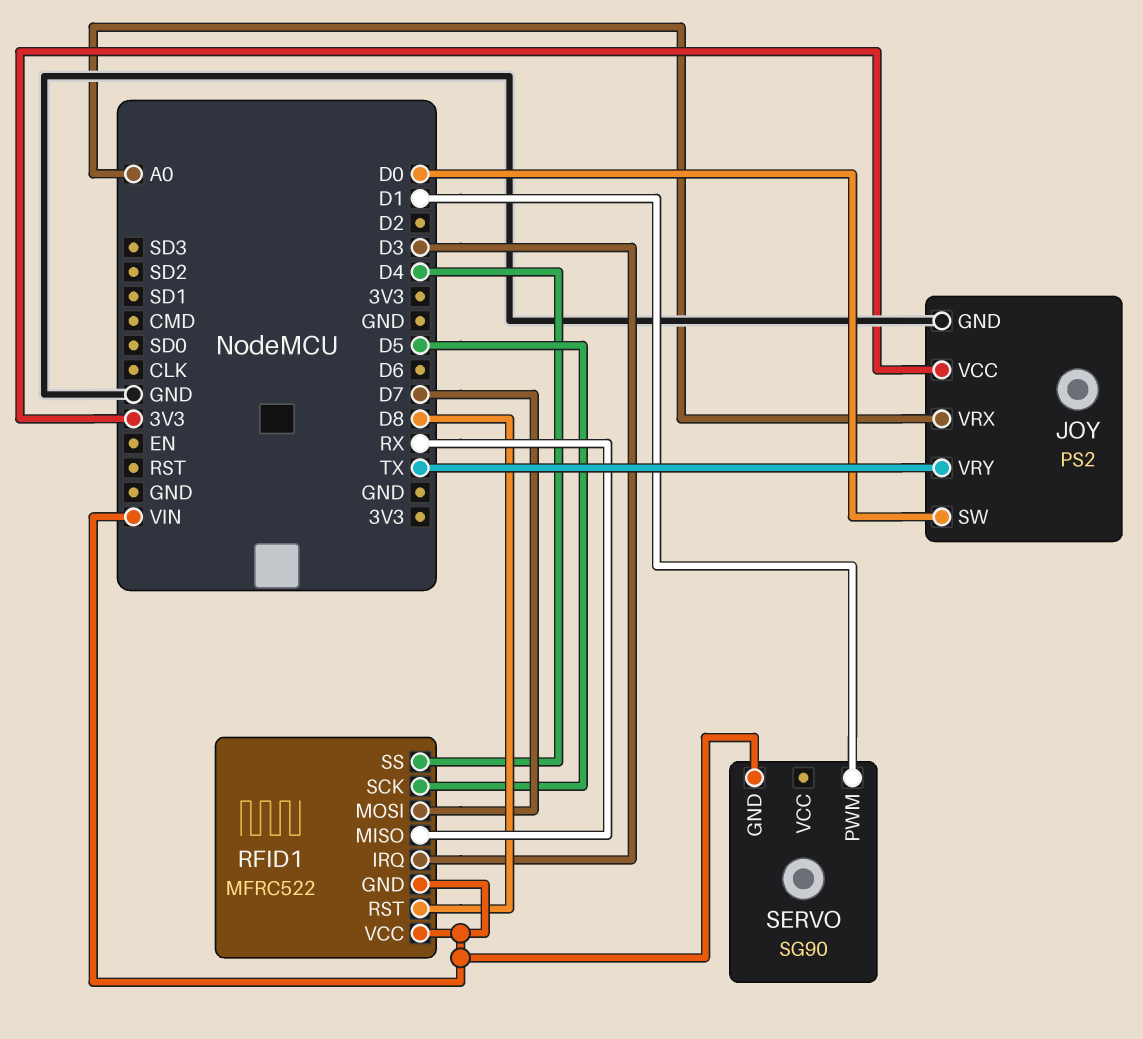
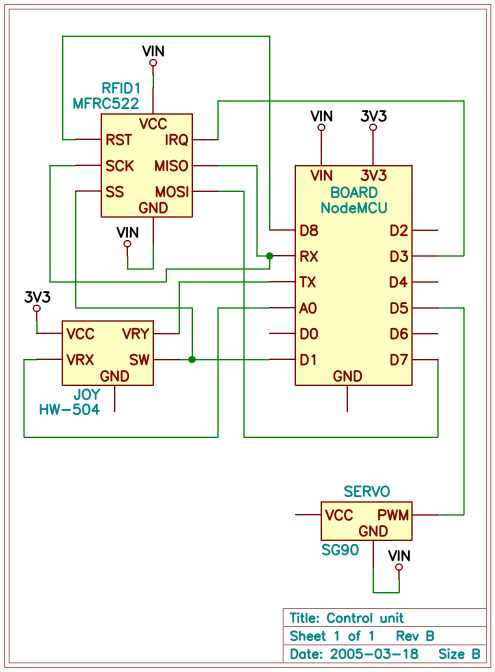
JOY: PS2 -> HW-504
JOY pin GND: GND -> none
JOY pin SW: D0 -> D1
RFID1 pin SCK: D5 -> RX
RFID1 pin SS: D4 -> D1
SERVO pin PWM: D1 -> D5

